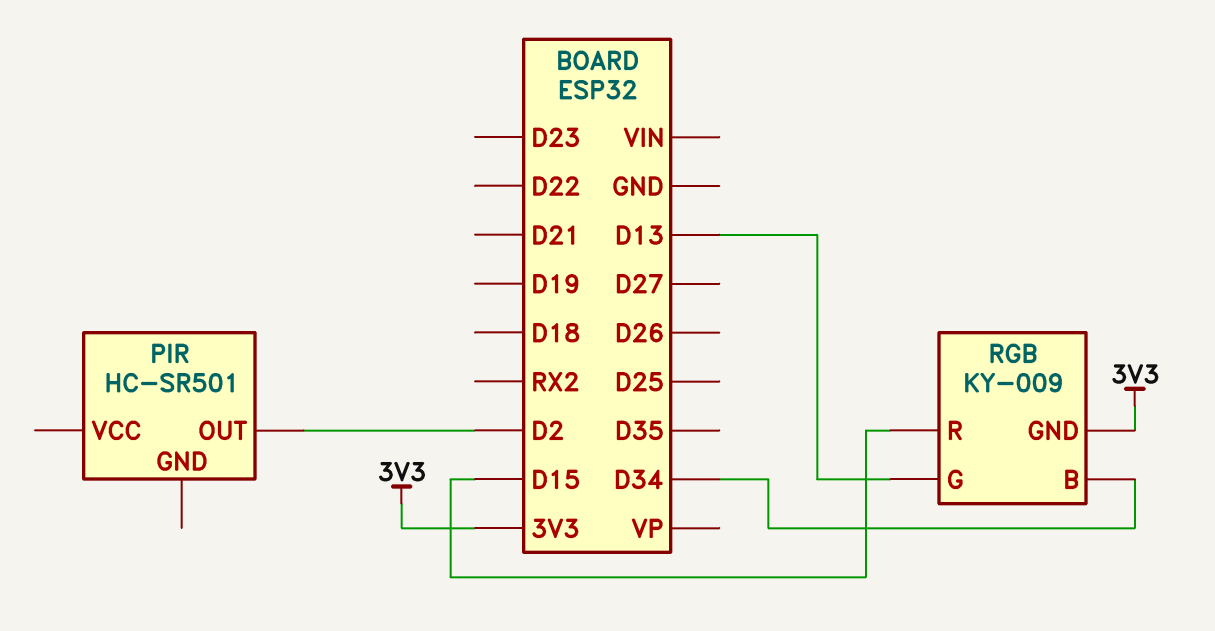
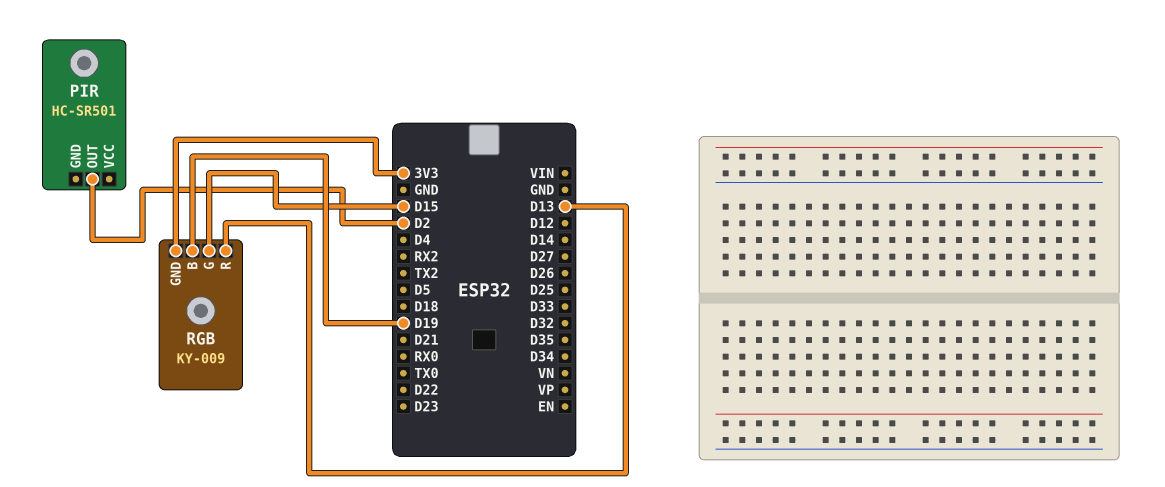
RGB pin B: D34 -> D19
RGB pin G: D13 -> D15
RGB pin R: D15 -> D13

